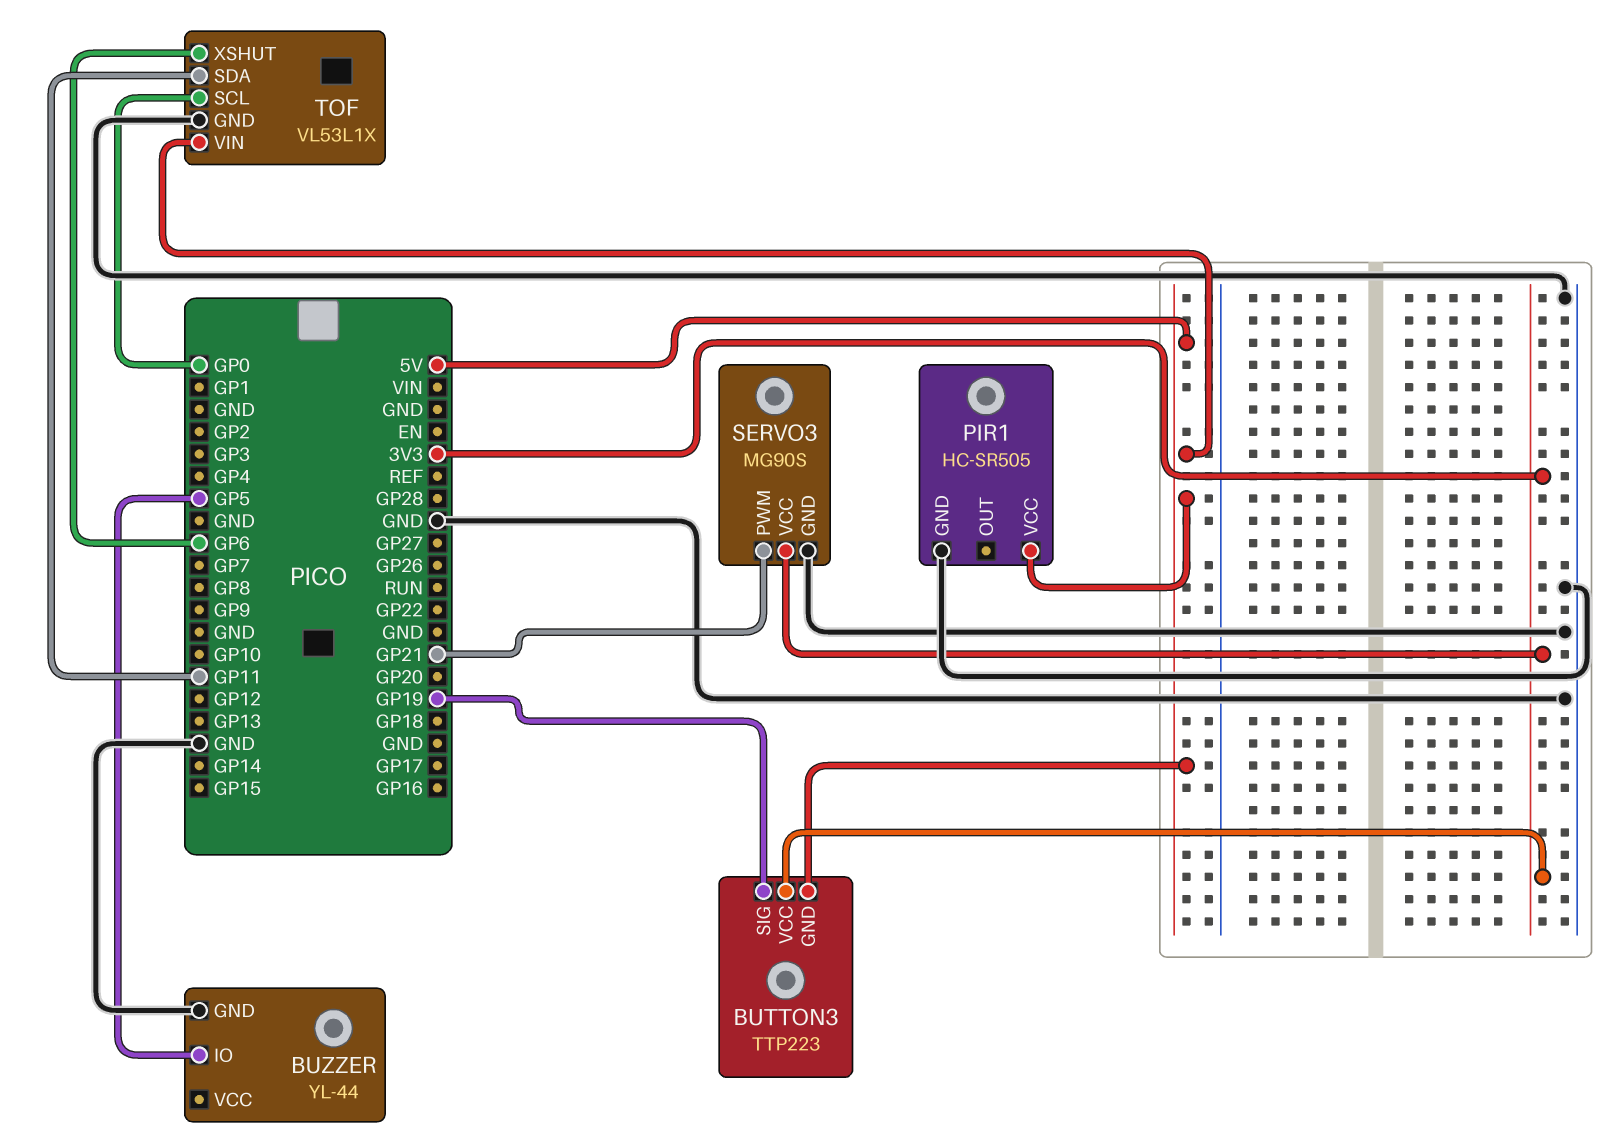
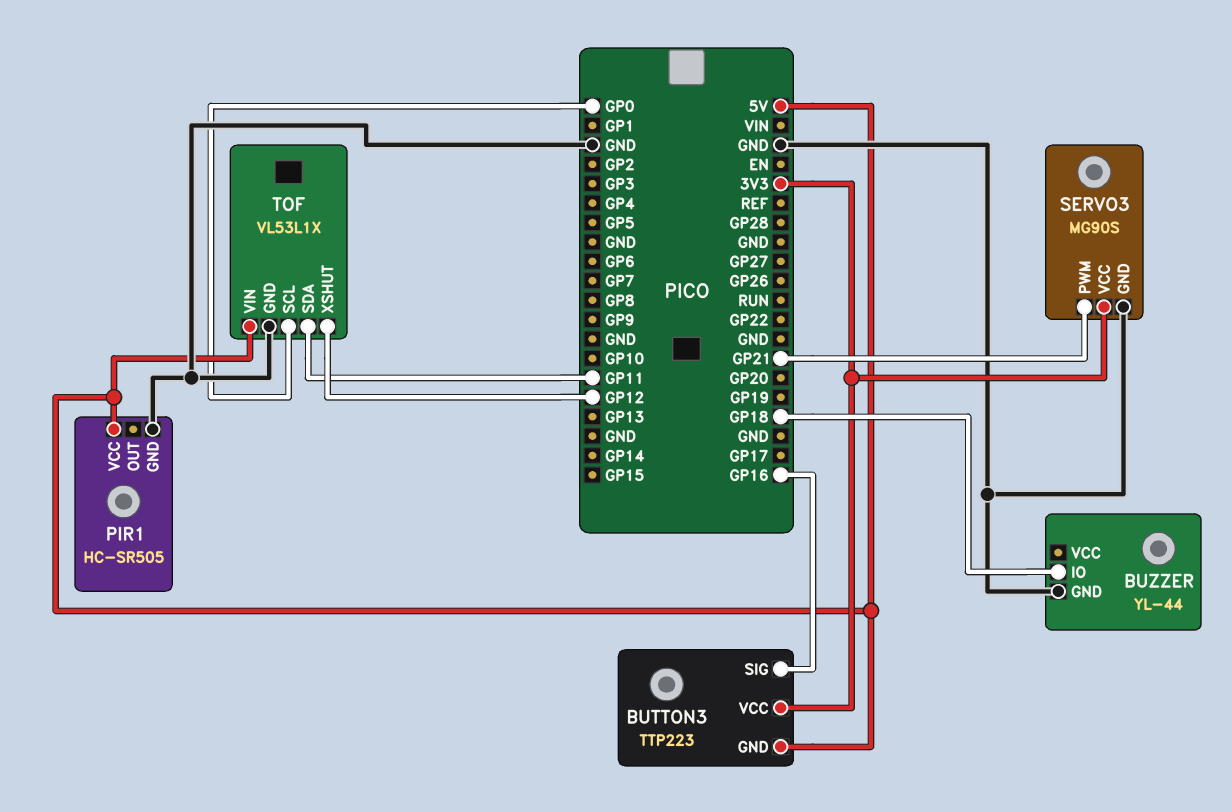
BUTTON3 pin SIG: GP19 -> GP16
BUZZER pin IO: GP5 -> GP18
TOF pin XSHUT: GP6 -> GP12

